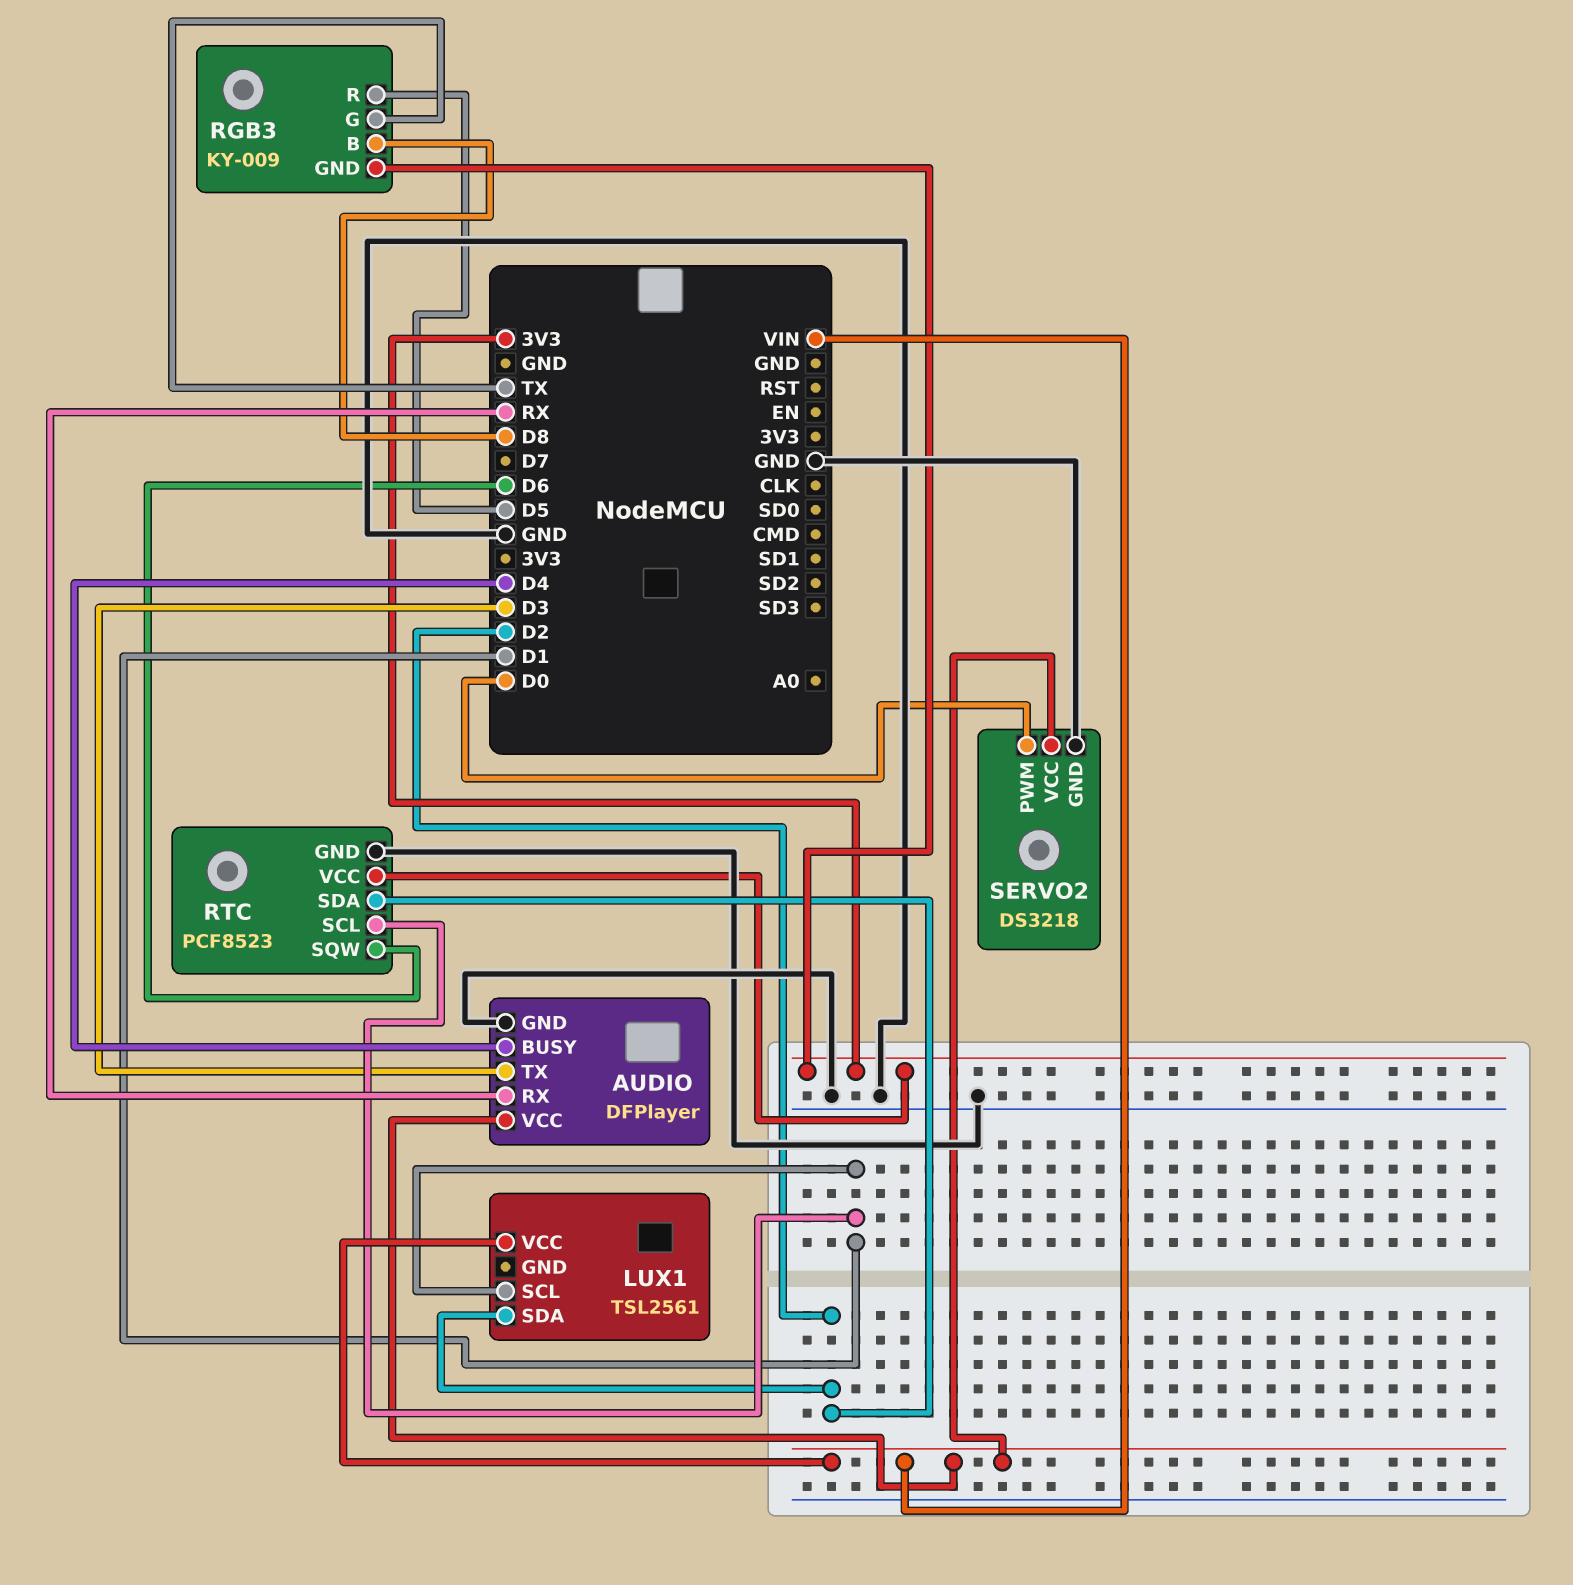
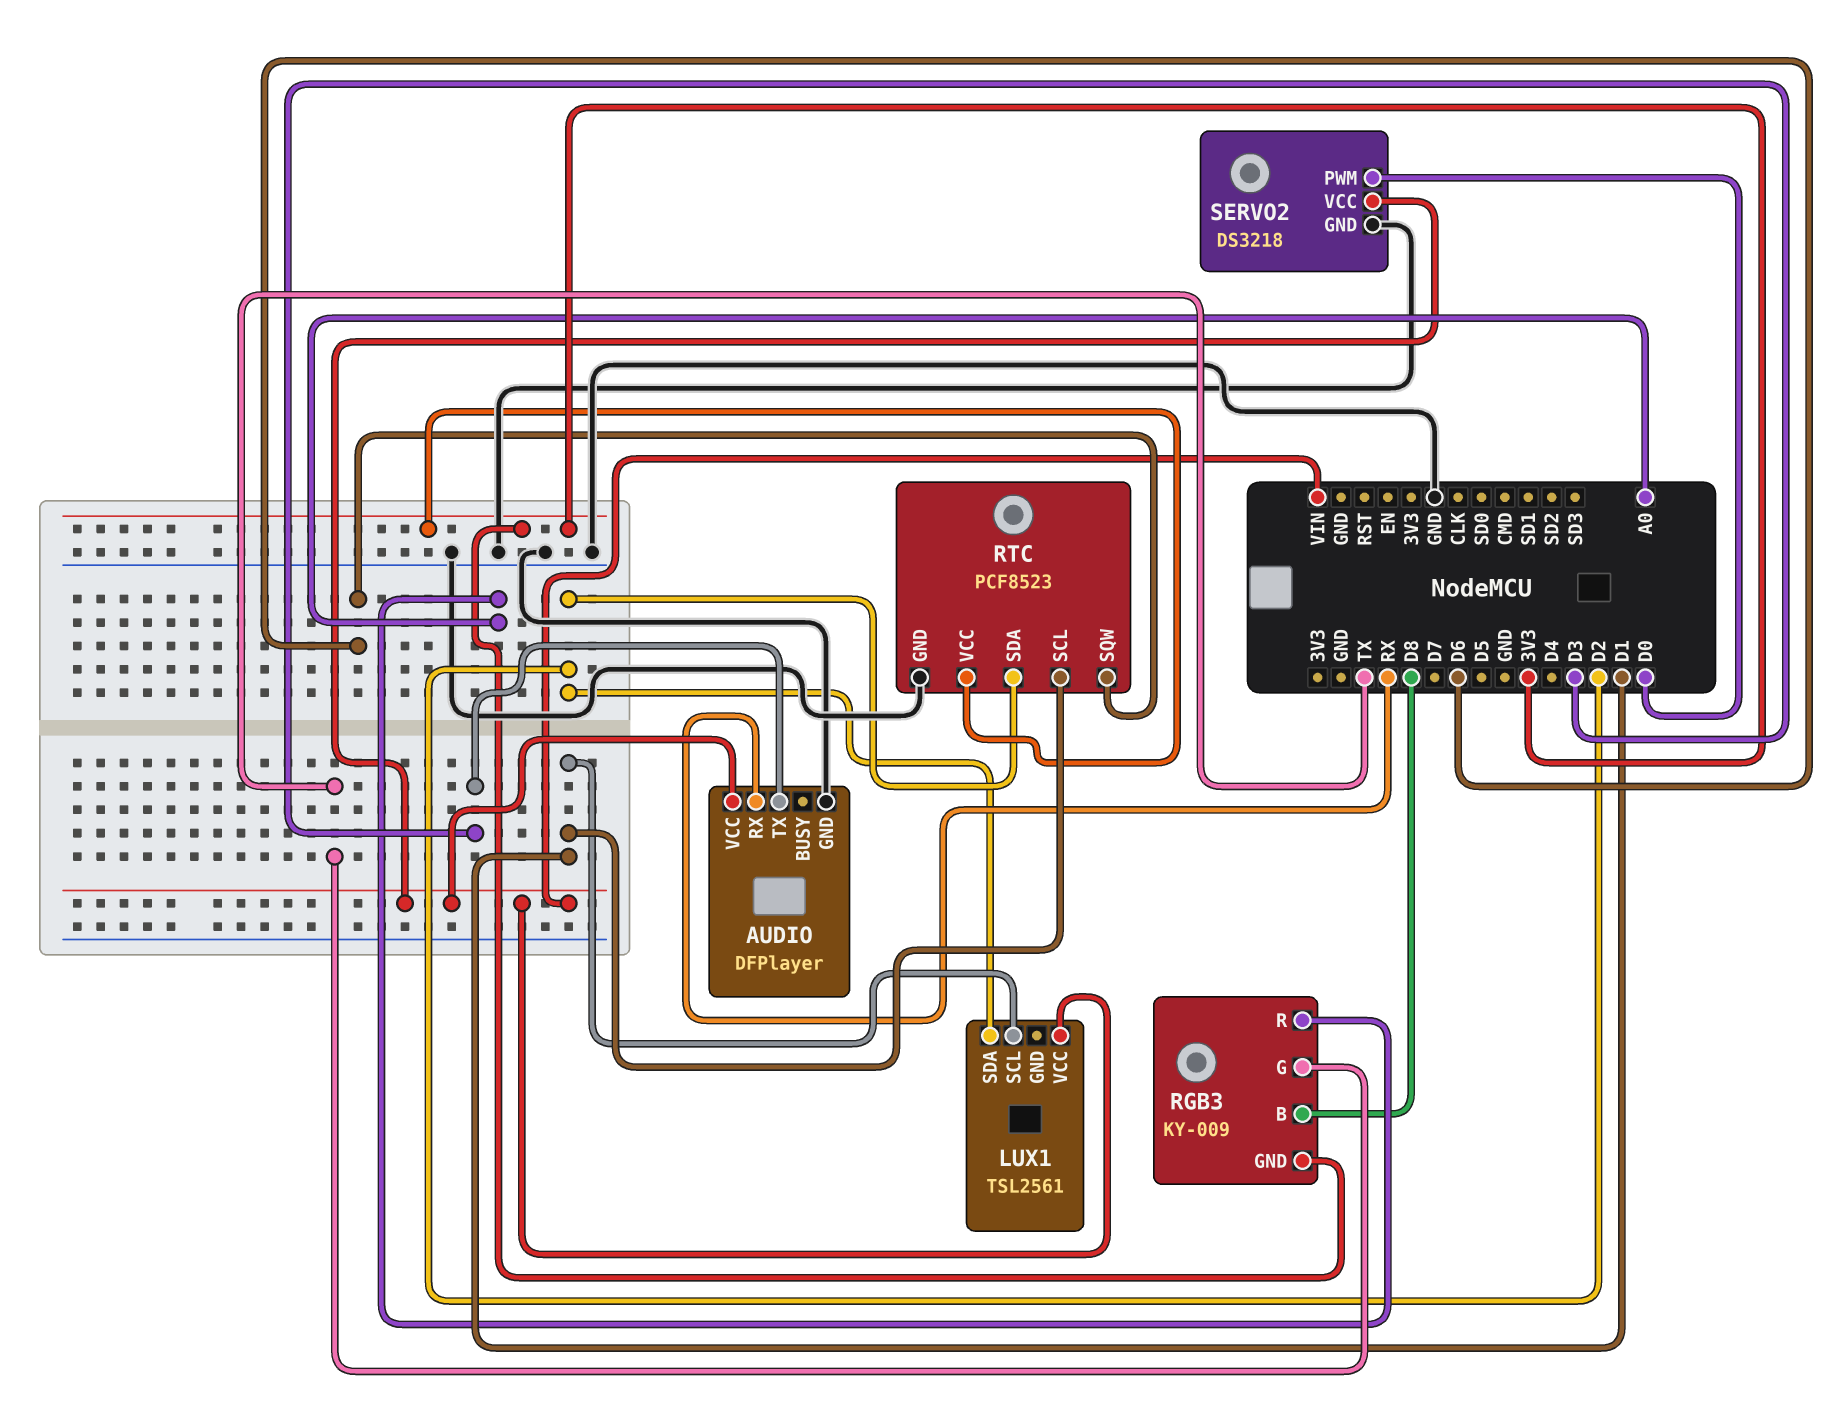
AUDIO pin BUSY: D4 -> none
RGB3 pin R: D5 -> A0

